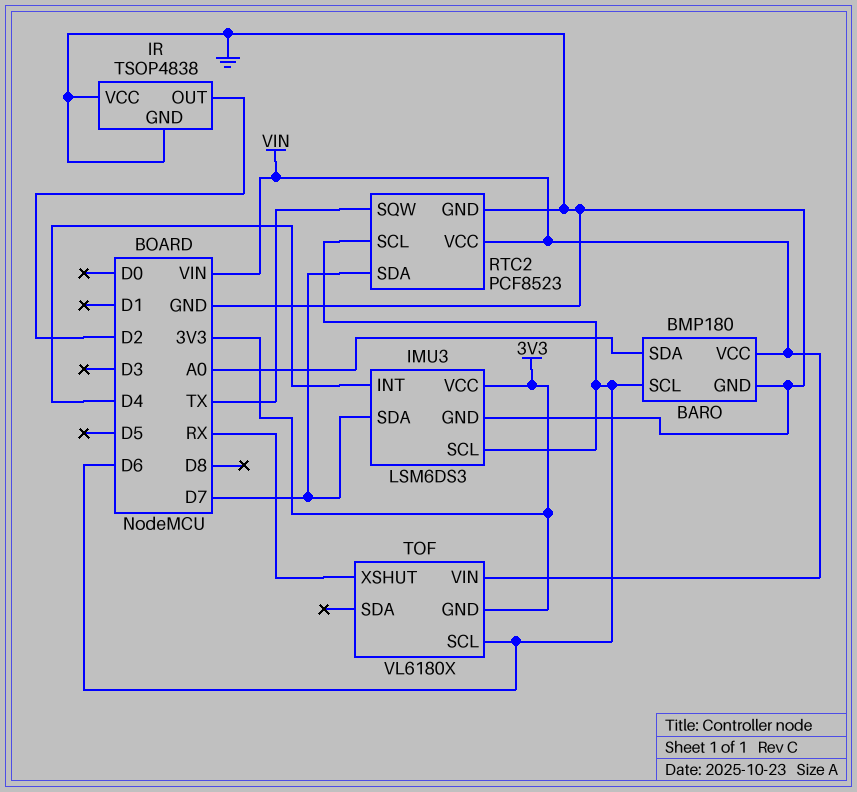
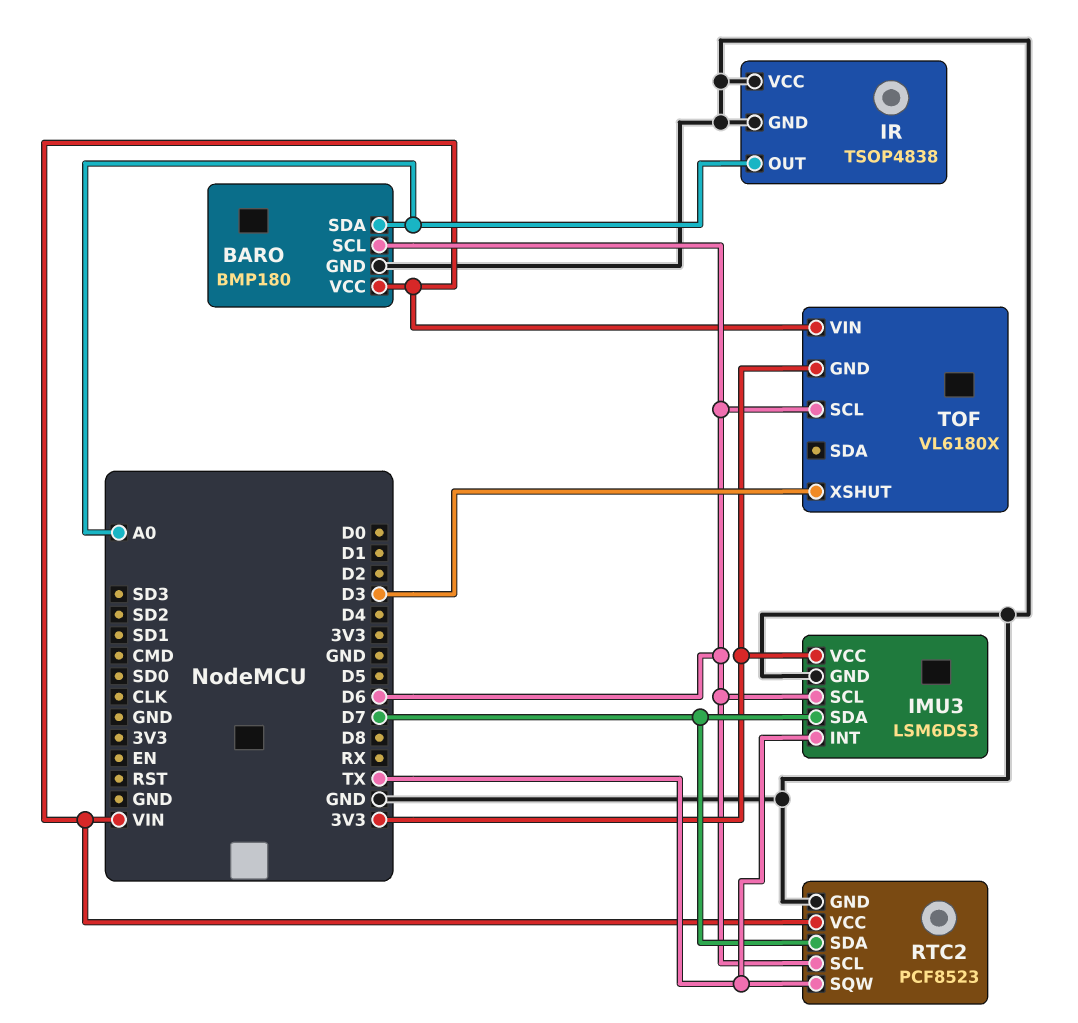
IMU3 pin INT: D4 -> TX
IR pin OUT: D2 -> A0
TOF pin XSHUT: RX -> D3

